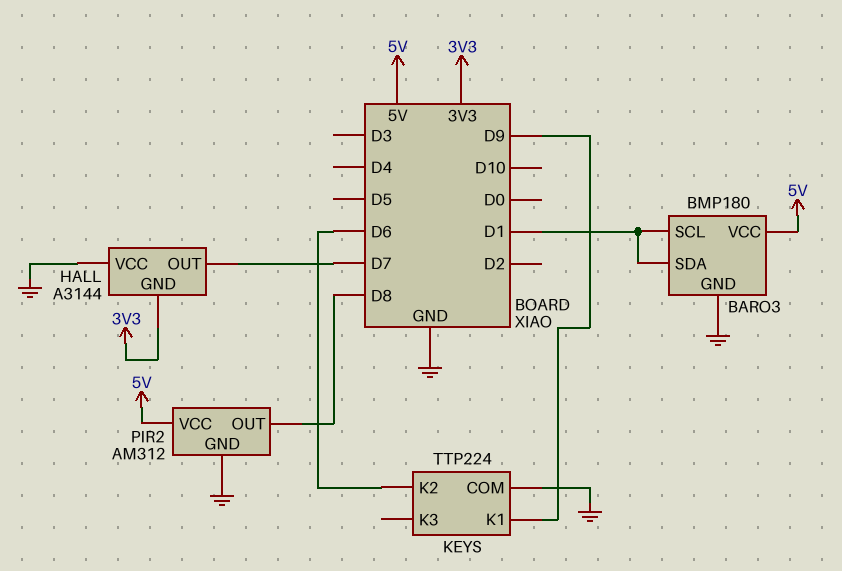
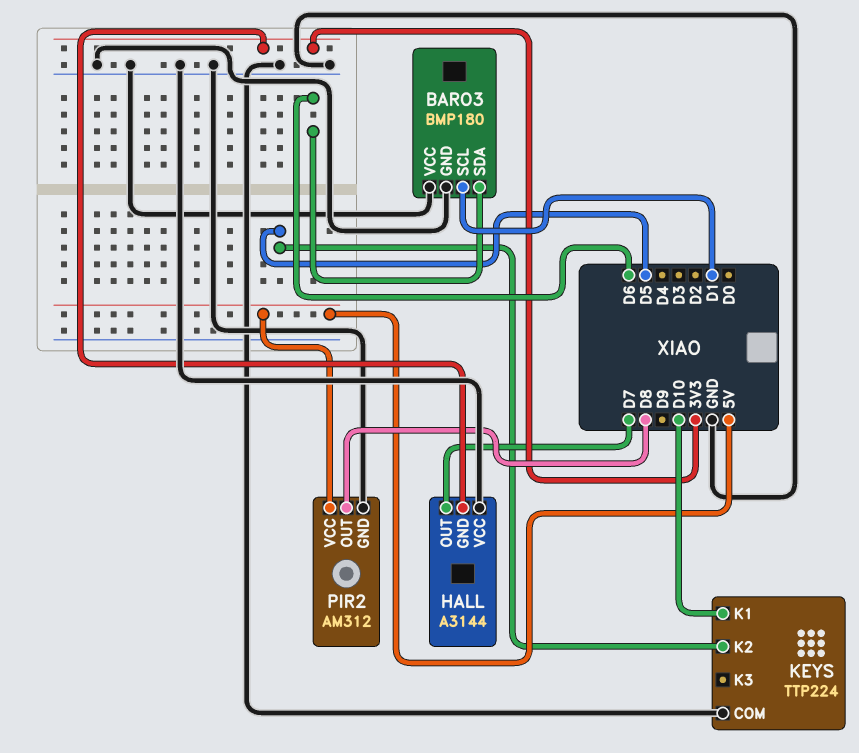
BARO3 pin SDA: D1 -> D6
BARO3 pin VCC: 5V -> GND
KEYS pin K1: D9 -> D10
KEYS pin K2: D6 -> D5

